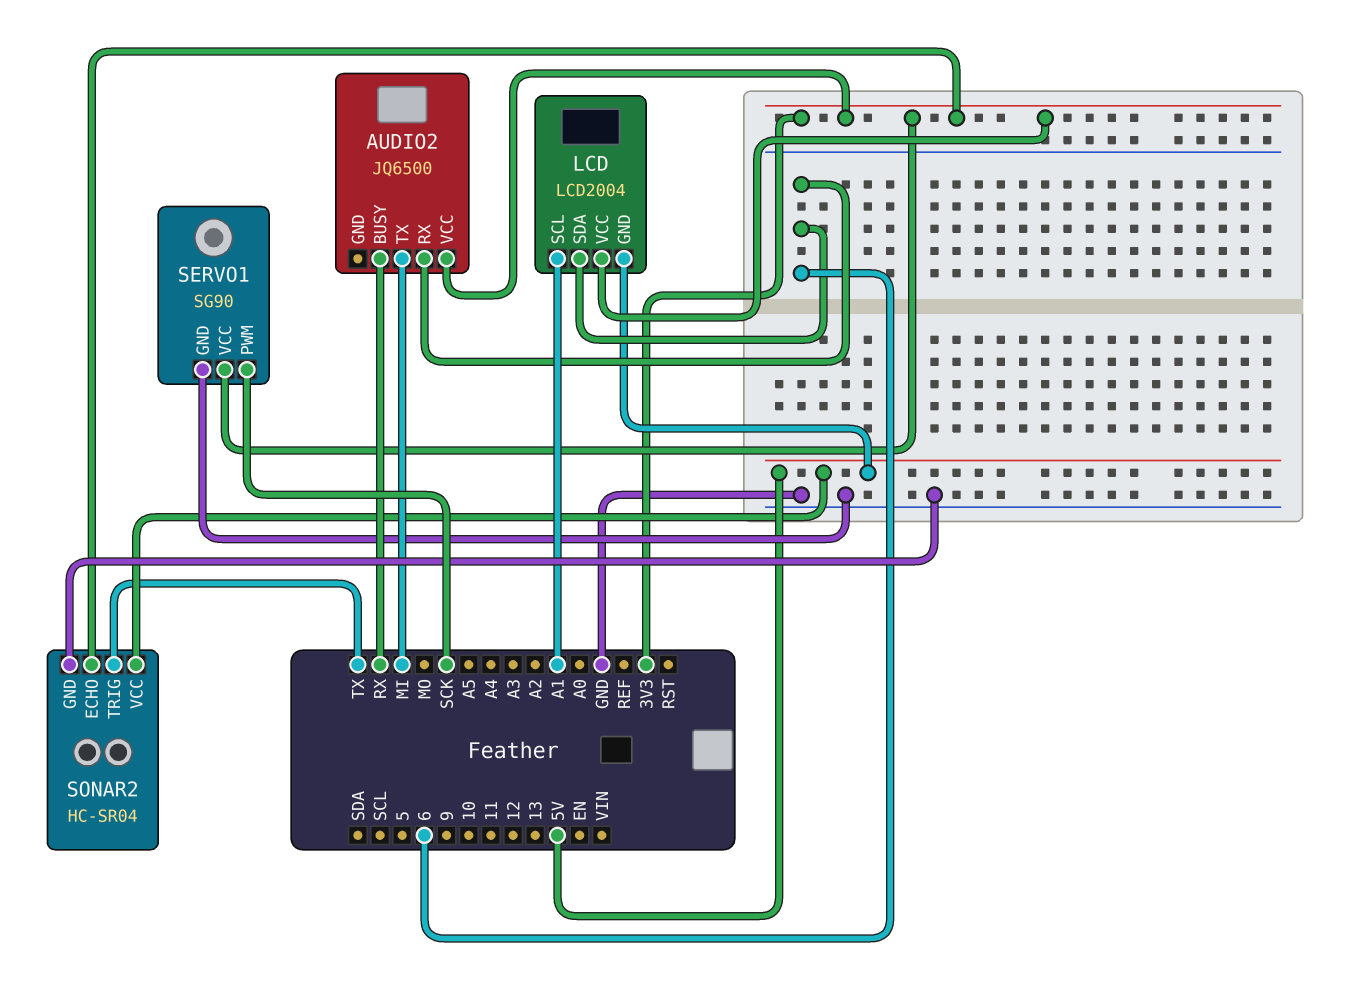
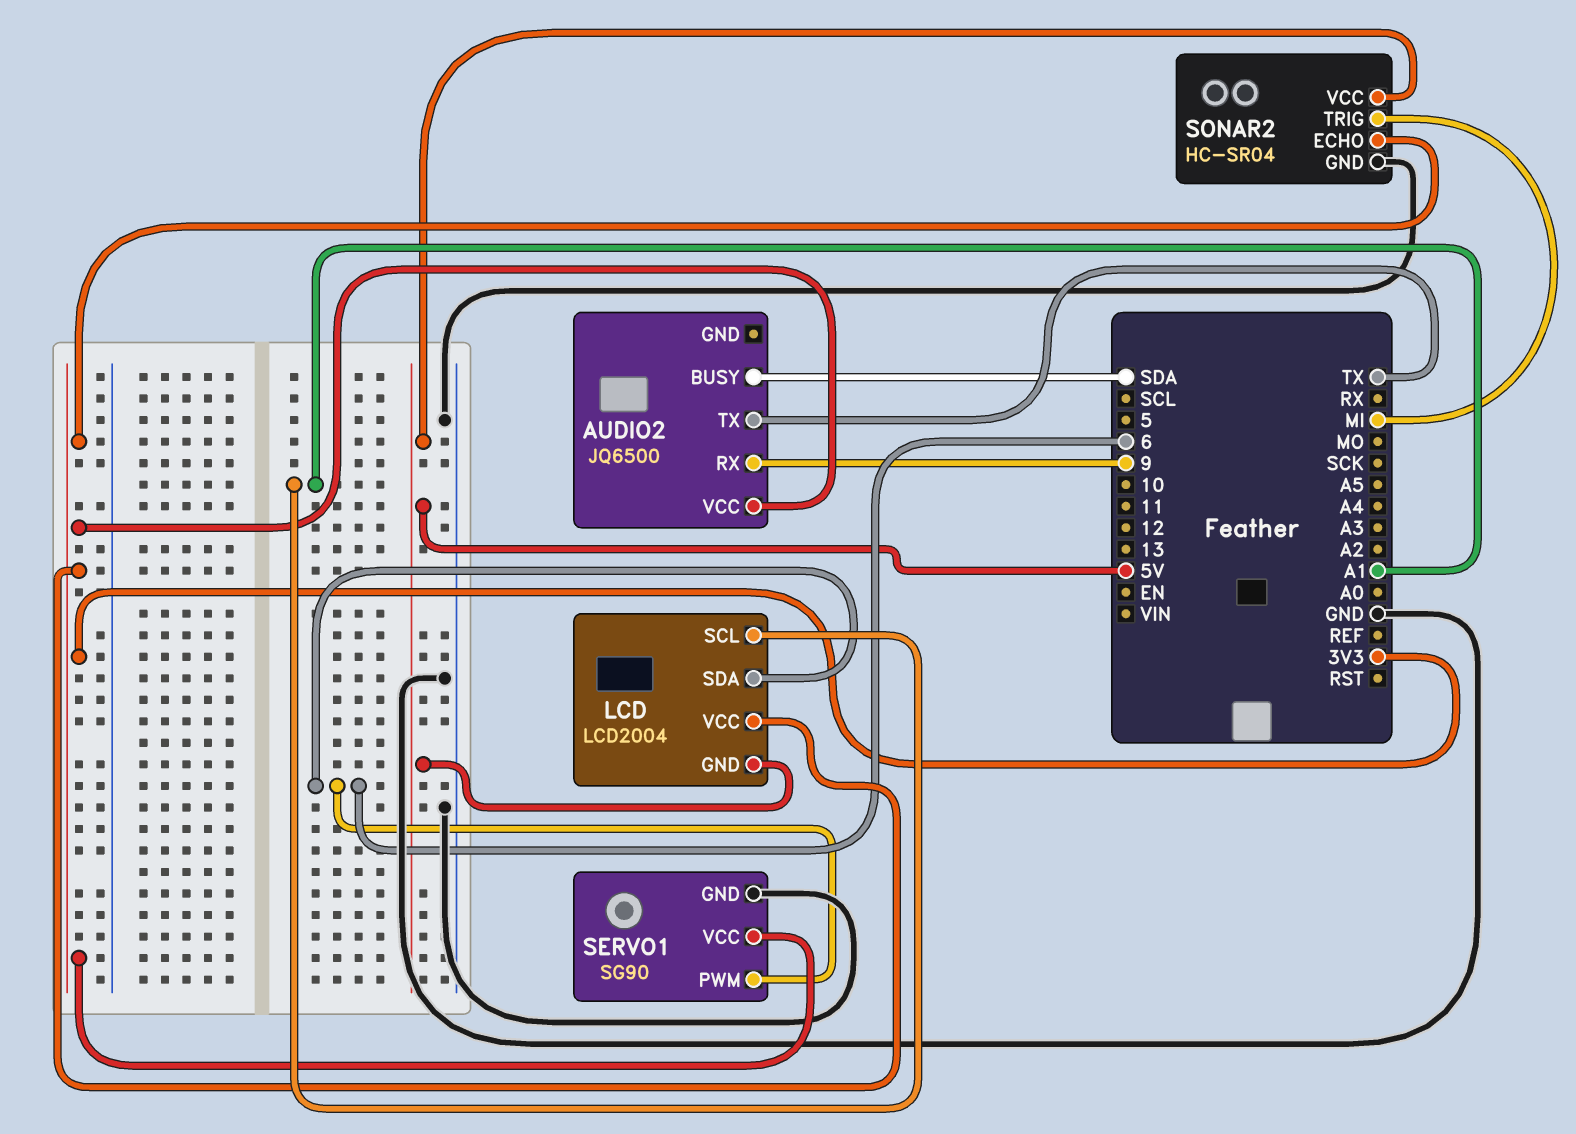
AUDIO2 pin BUSY: RX -> SDA
AUDIO2 pin RX: 6 -> 9
AUDIO2 pin TX: MI -> TX
SERVO1 pin PWM: SCK -> 6
SONAR2 pin TRIG: TX -> MI

